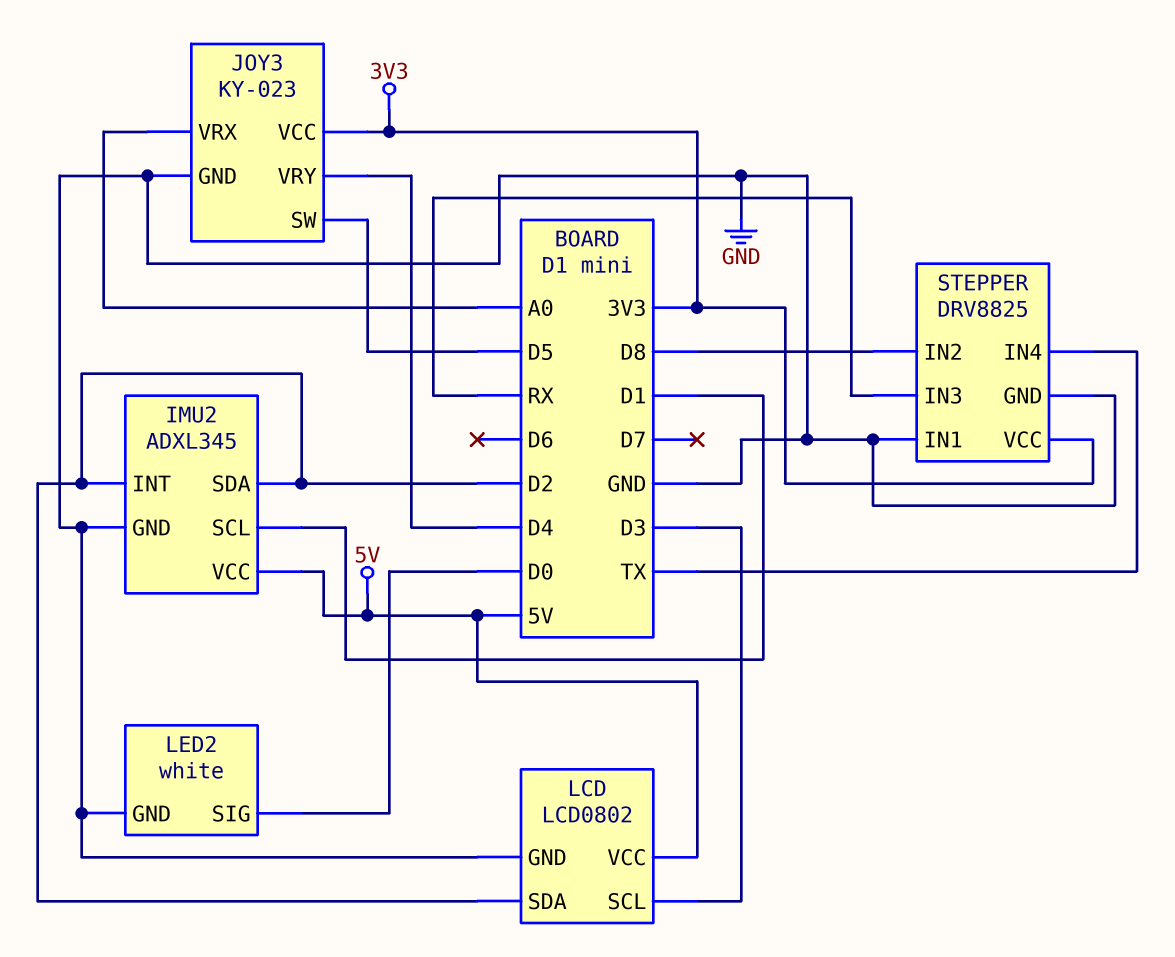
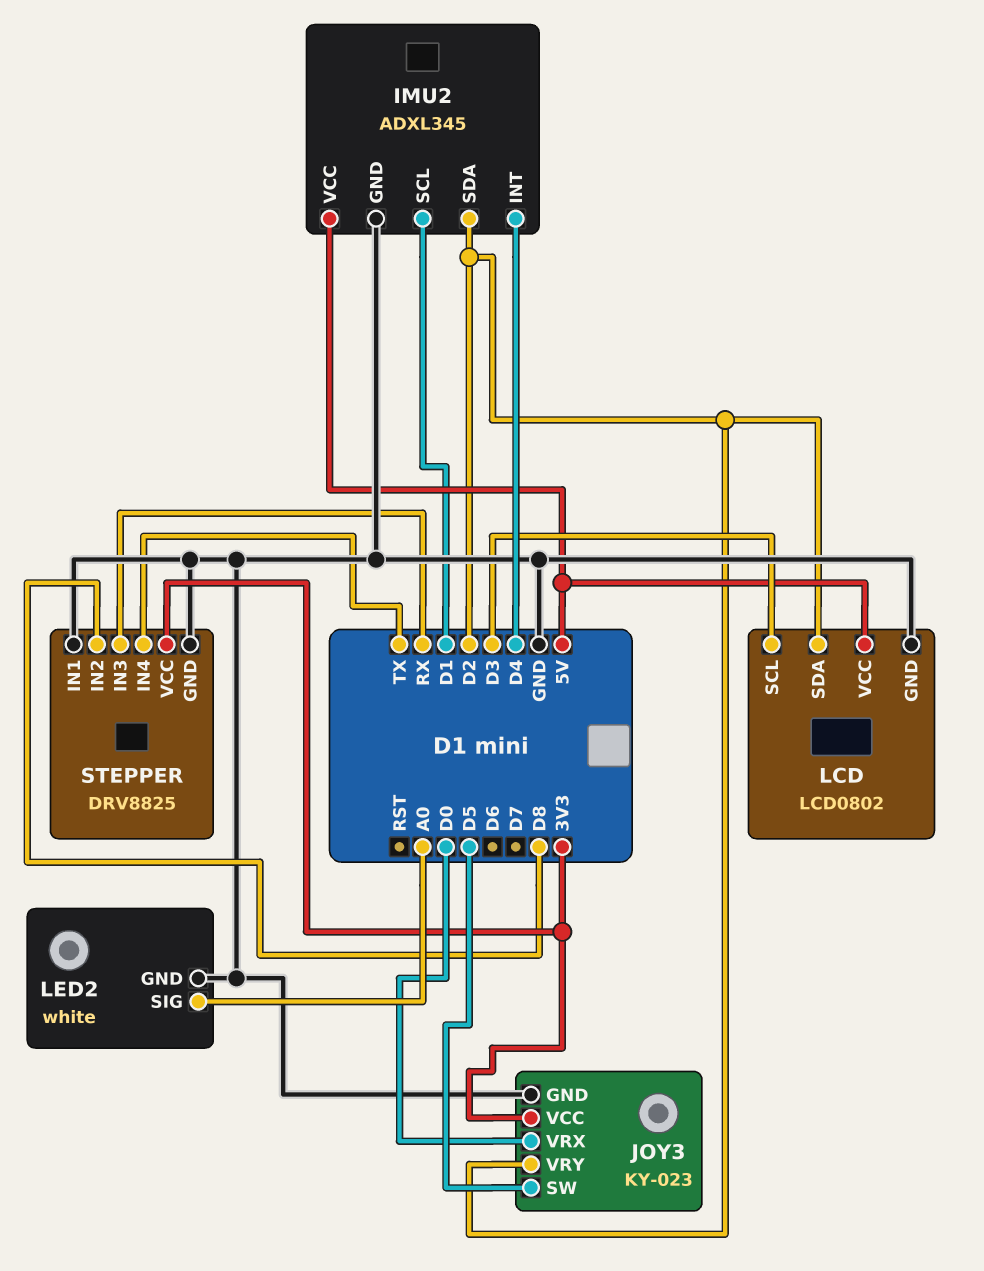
IMU2 pin INT: D2 -> D4
JOY3 pin VRX: A0 -> D0
JOY3 pin VRY: D4 -> D2
LED2 pin SIG: D0 -> A0

